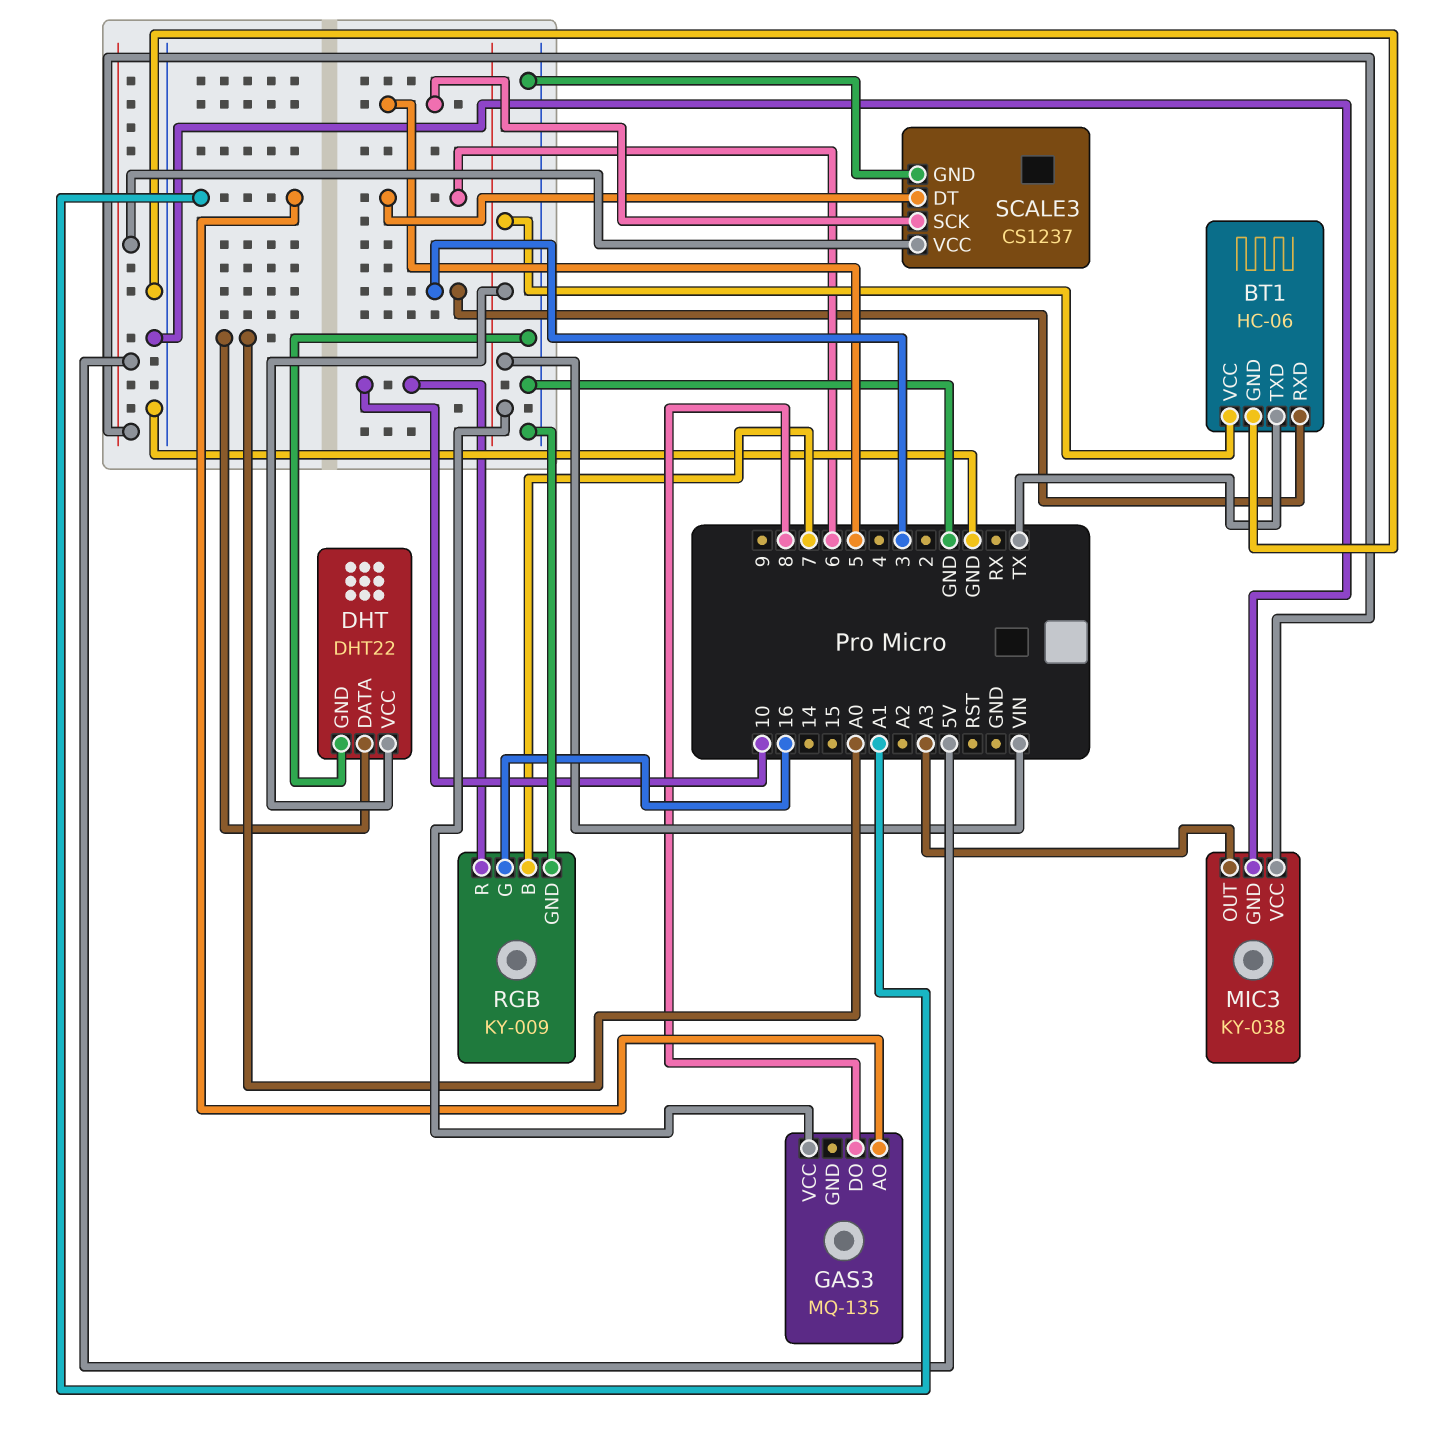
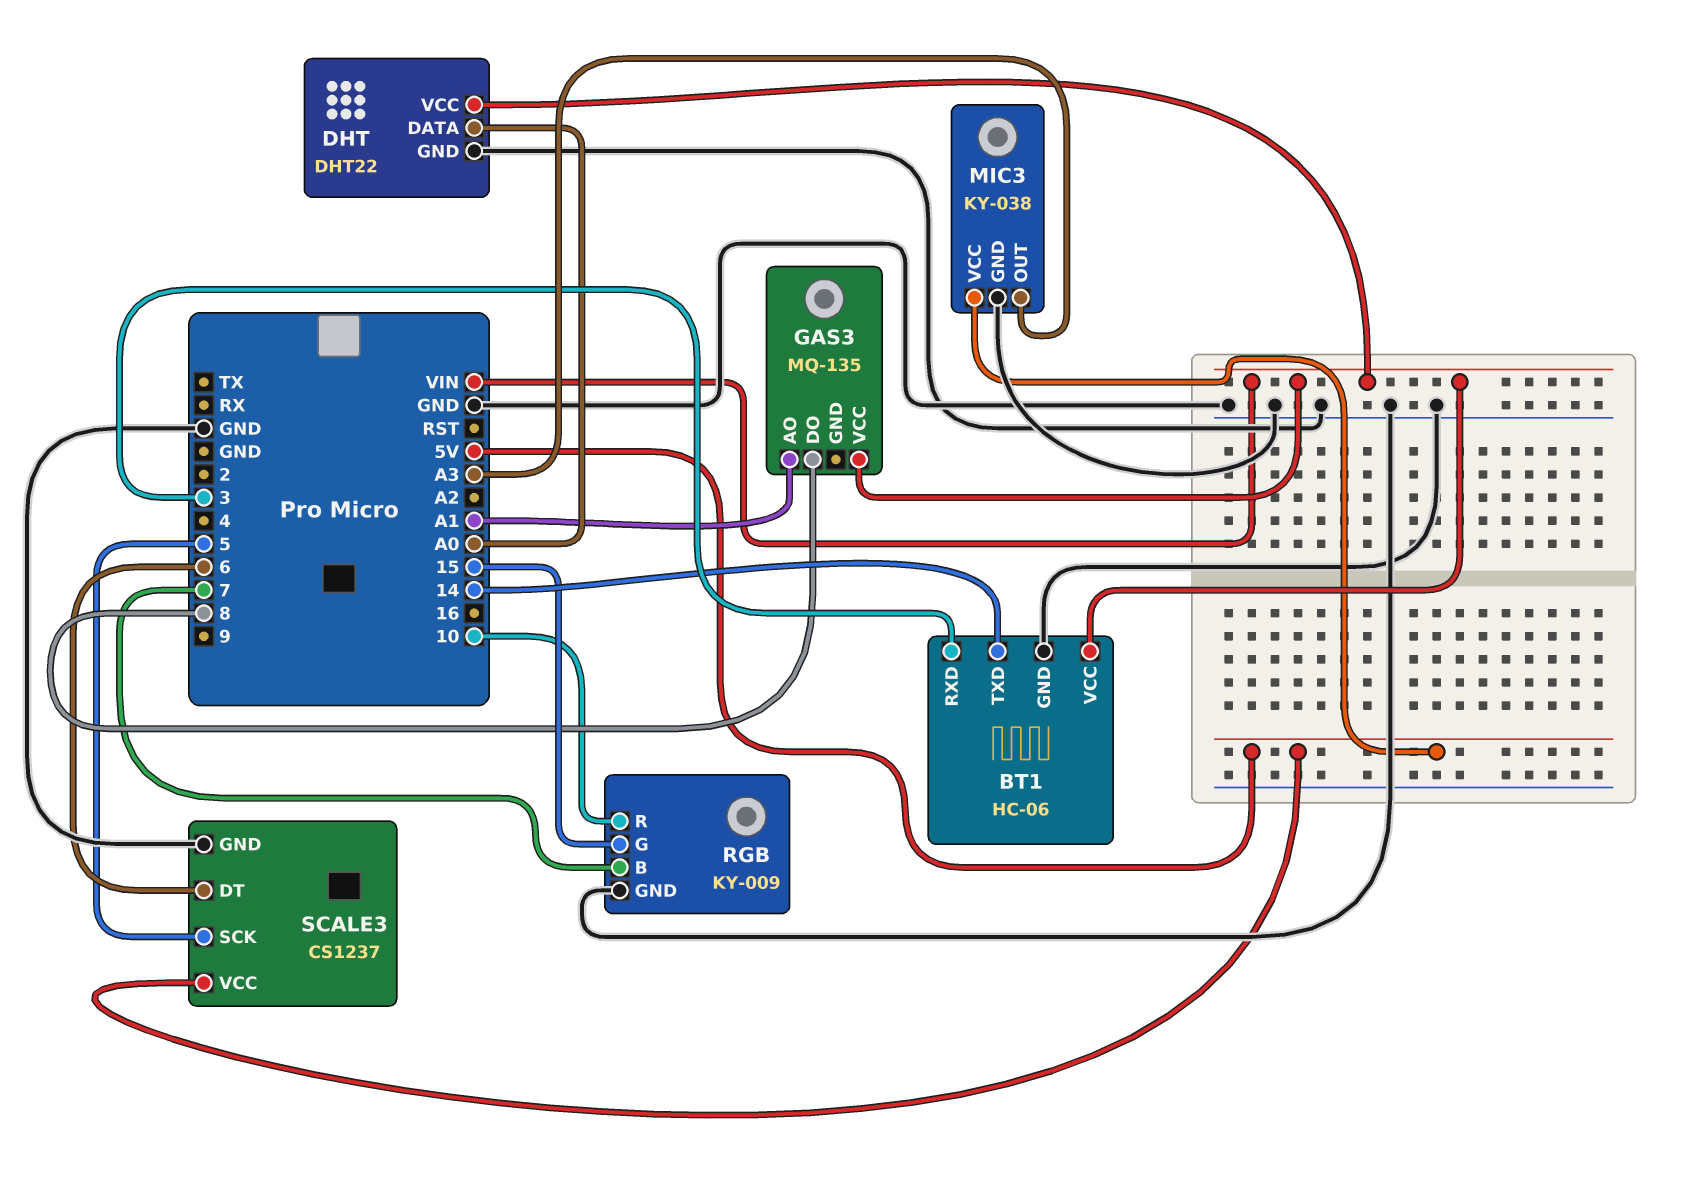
BT1 pin TXD: TX -> 14
RGB pin G: 16 -> 15

